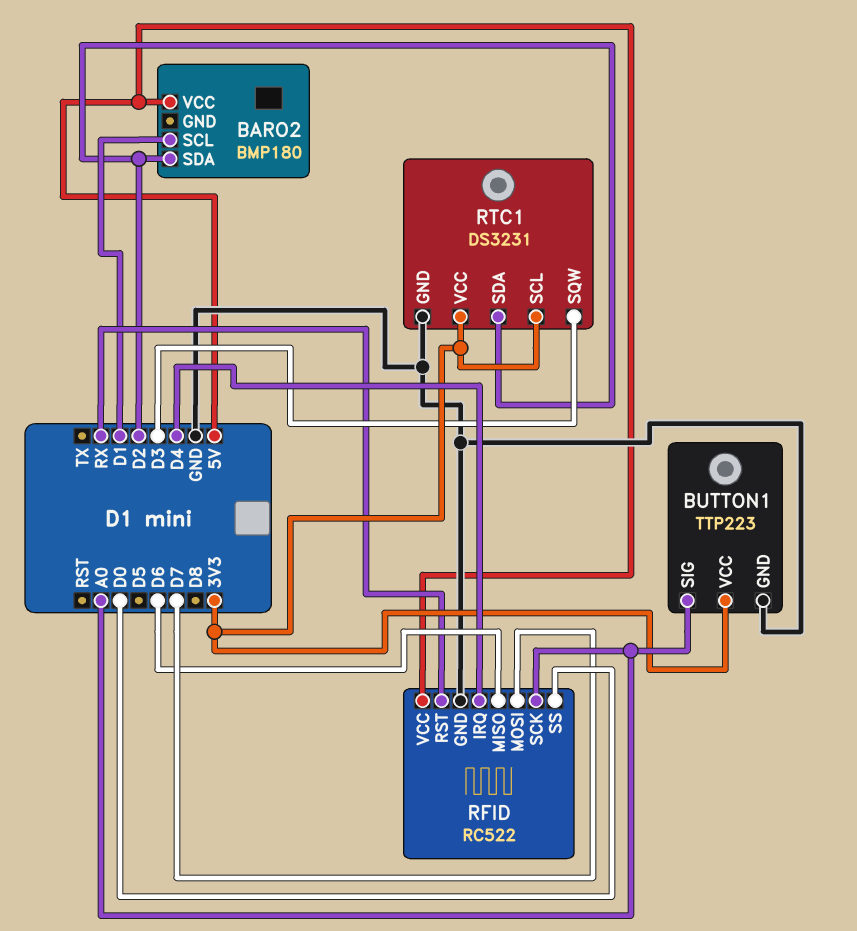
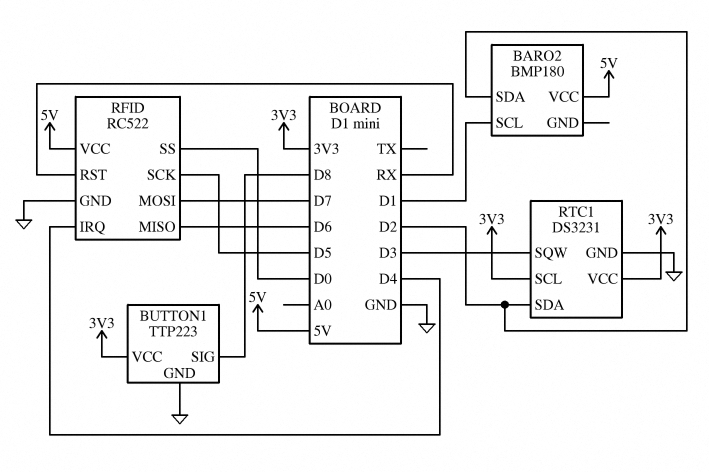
BUTTON1 pin SIG: A0 -> D8
RFID pin SCK: A0 -> D5

